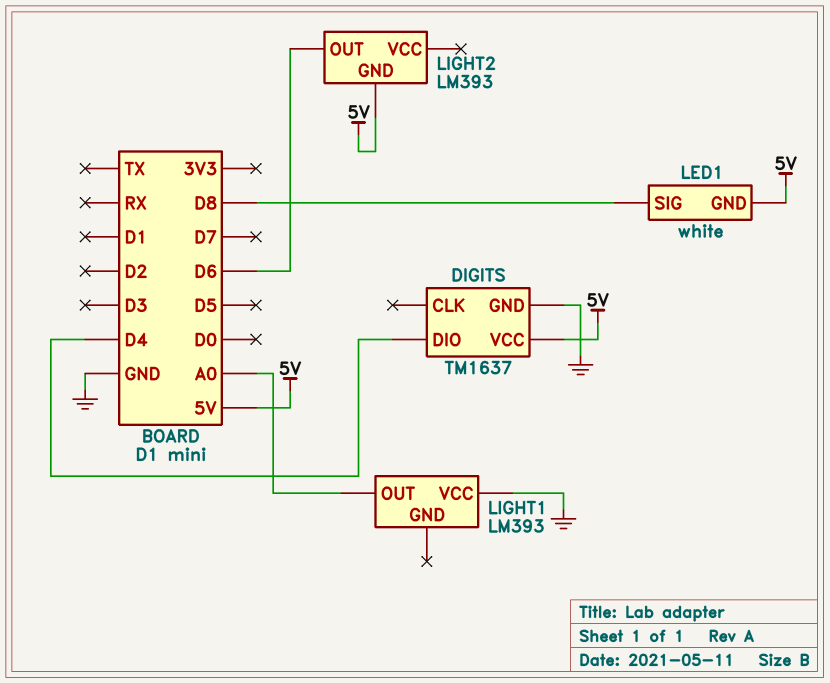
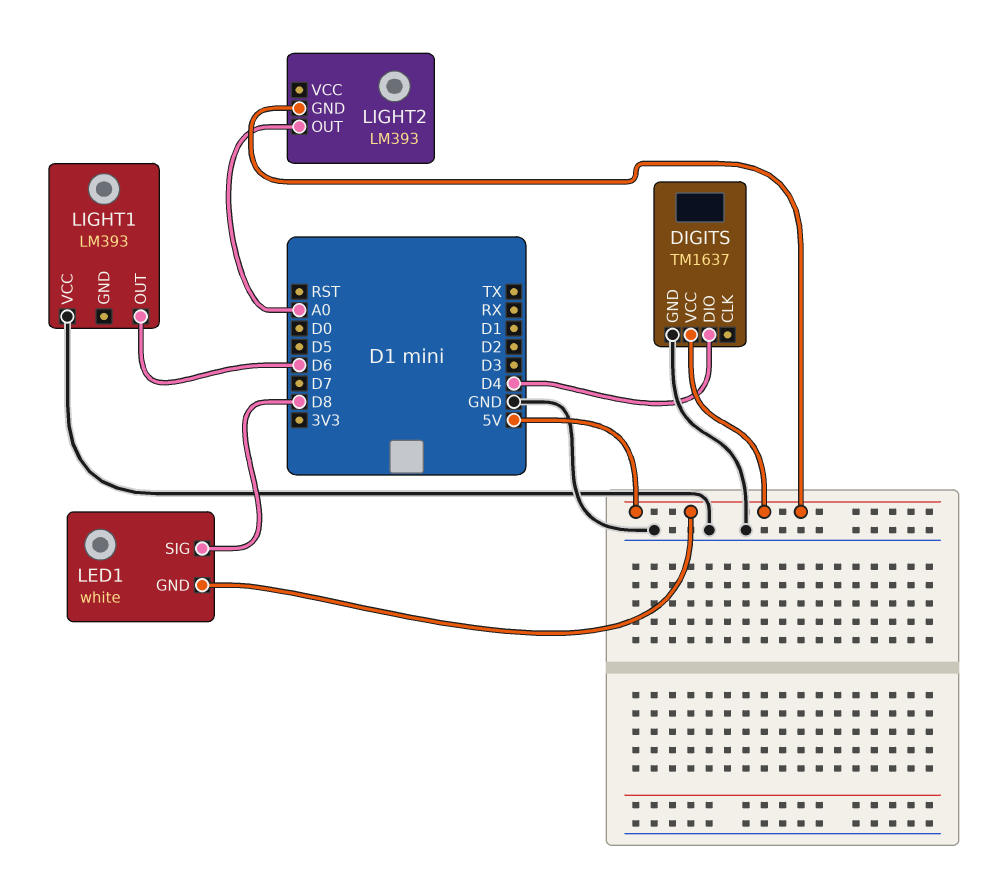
LIGHT1 pin OUT: A0 -> D6
LIGHT2 pin OUT: D6 -> A0

